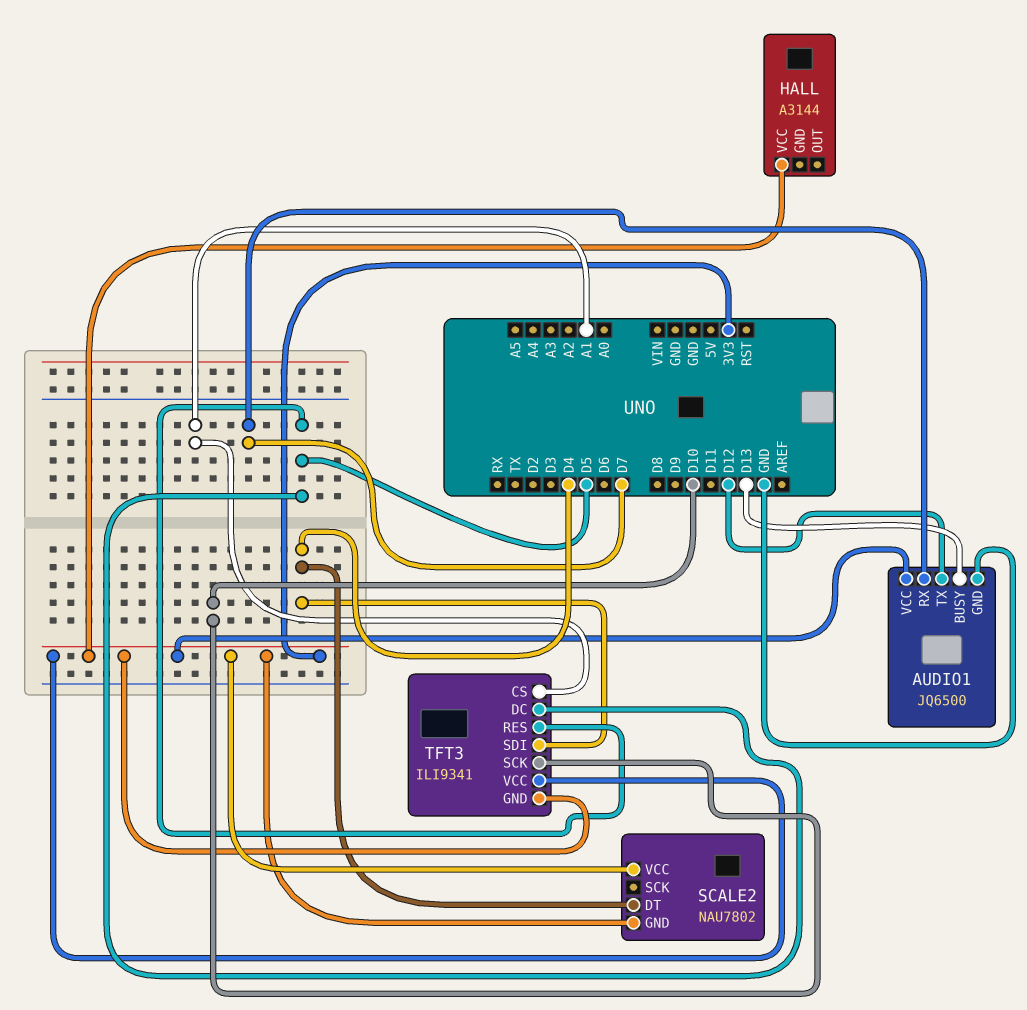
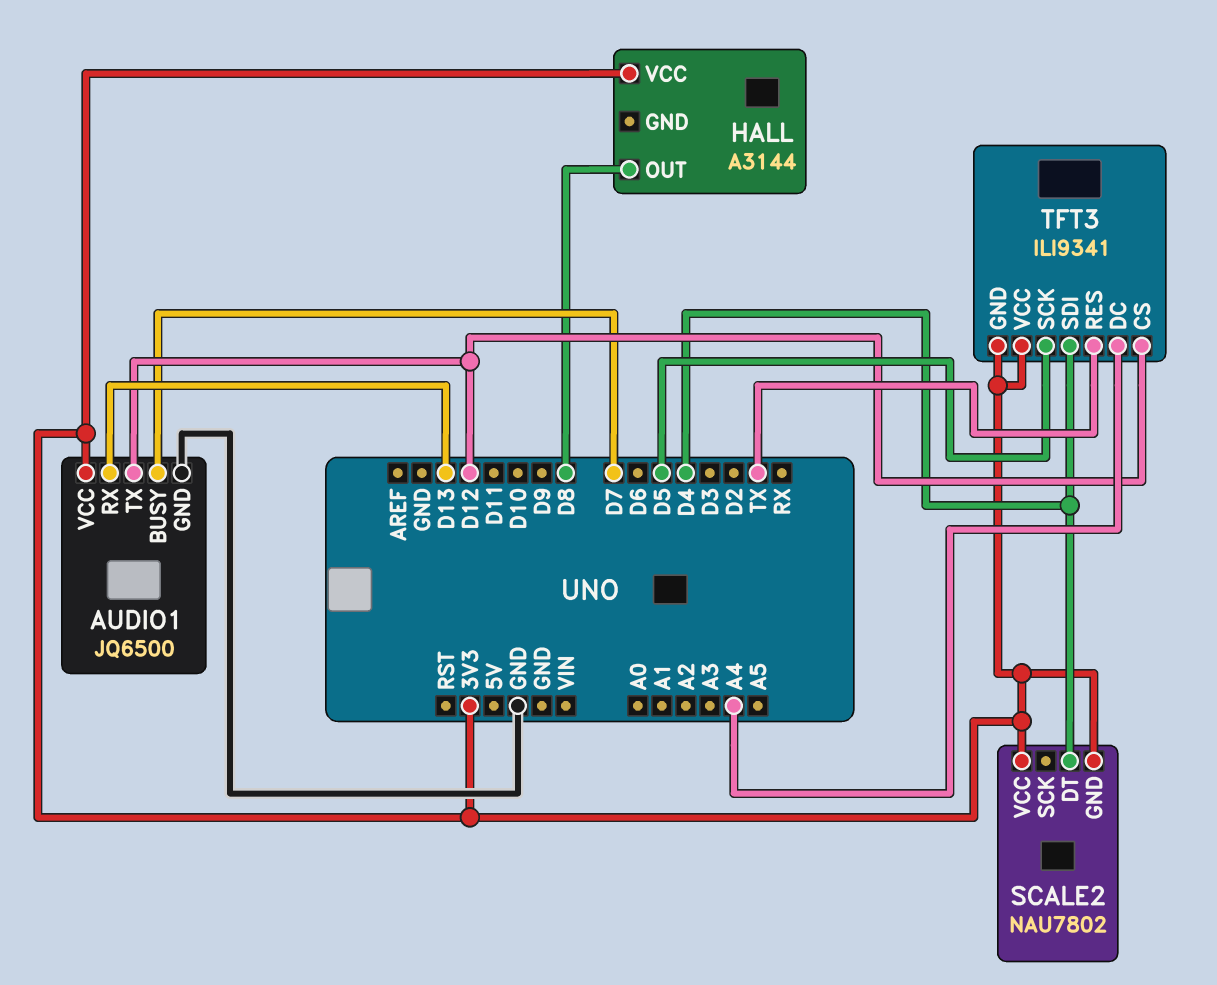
AUDIO1 pin BUSY: D13 -> D7
AUDIO1 pin RX: D7 -> D13
HALL pin OUT: none -> D8
TFT3 pin CS: A1 -> D12
TFT3 pin DC: D5 -> A4
TFT3 pin RES: D5 -> TX
TFT3 pin SCK: D10 -> D5

